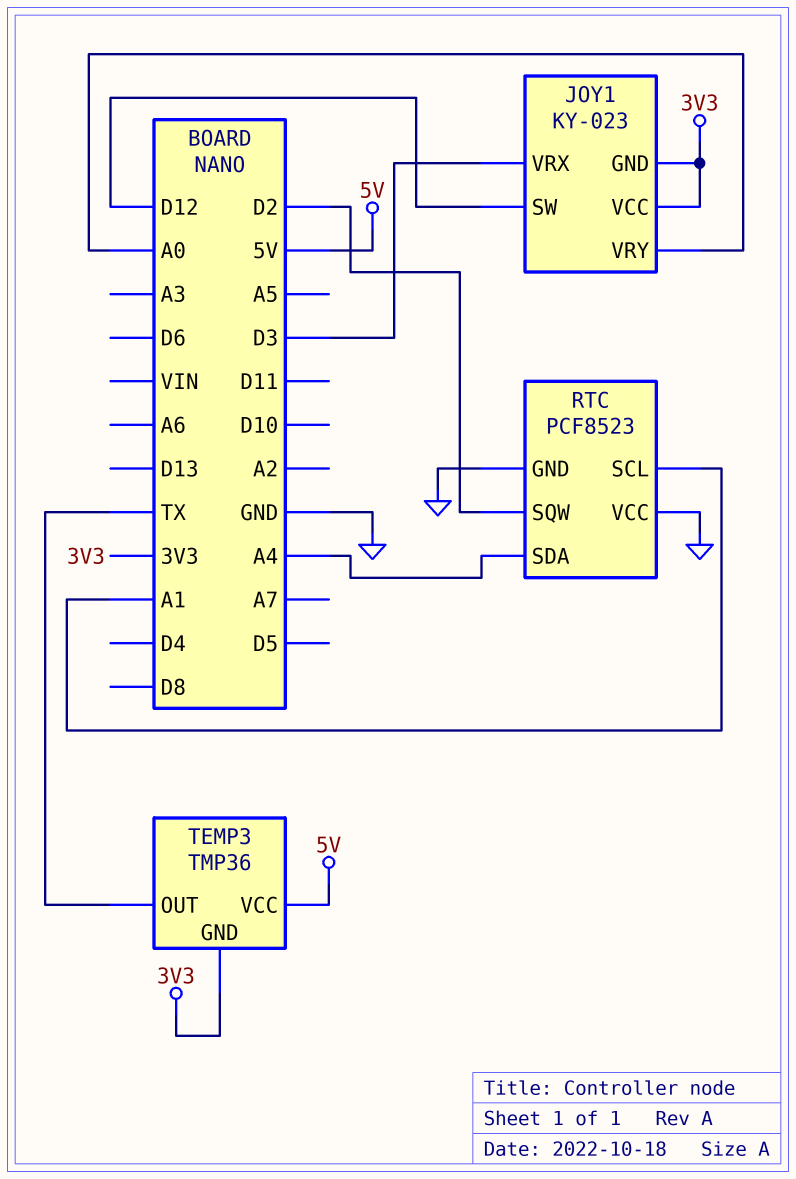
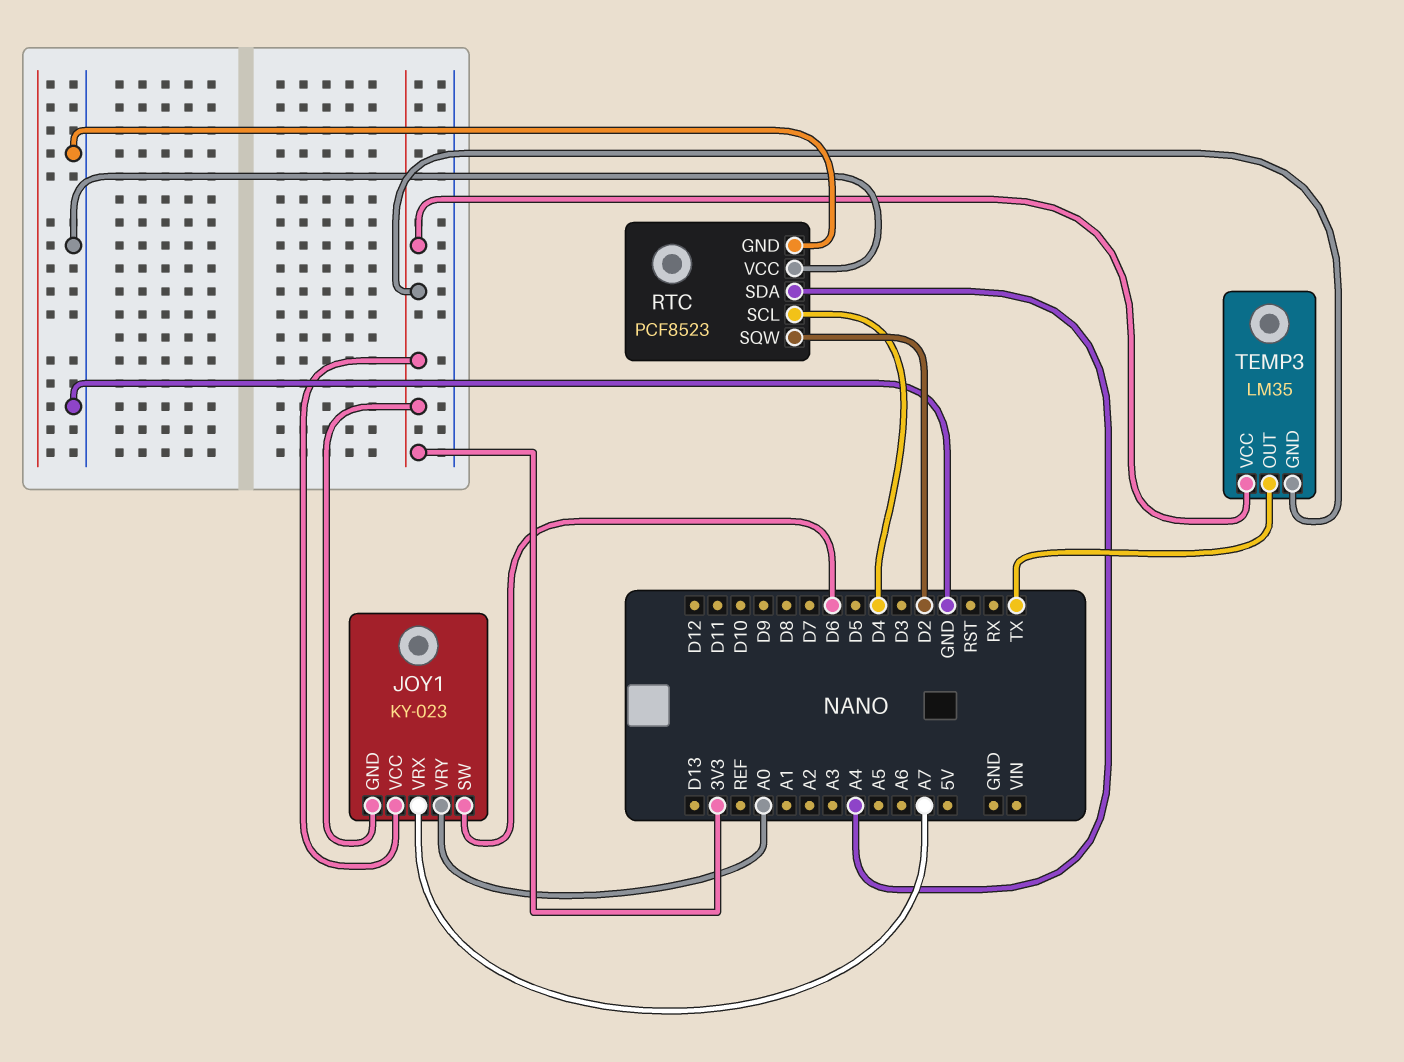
JOY1 pin SW: D12 -> D6
JOY1 pin VRX: D3 -> A7
RTC pin SCL: A1 -> D4
TEMP3: TMP36 -> LM35
TEMP3 pin VCC: 5V -> 3V3

